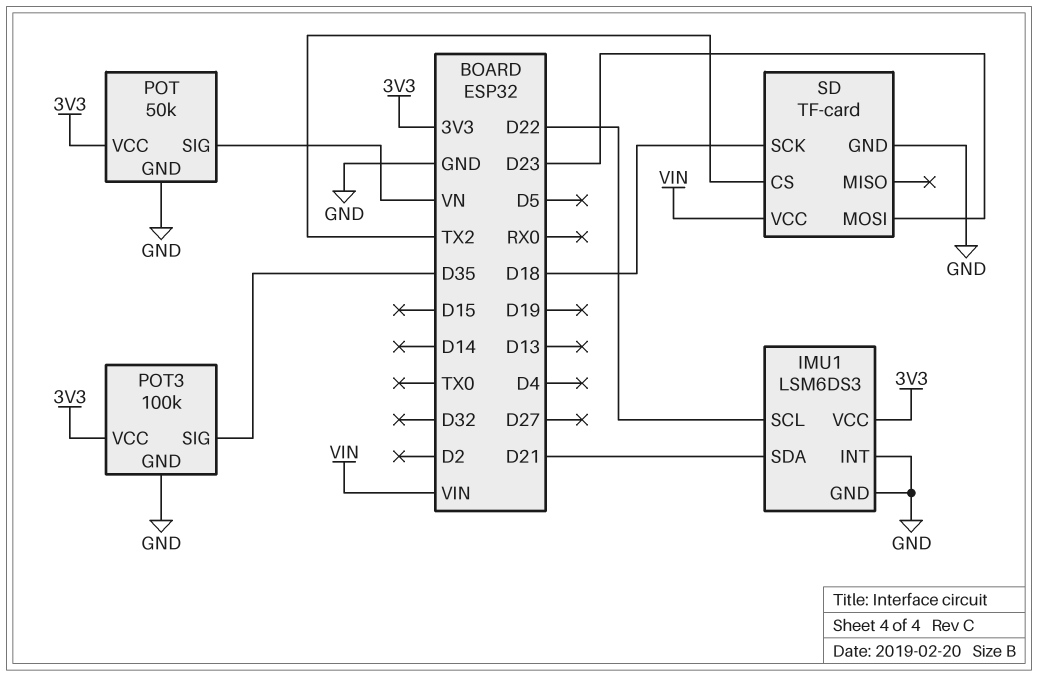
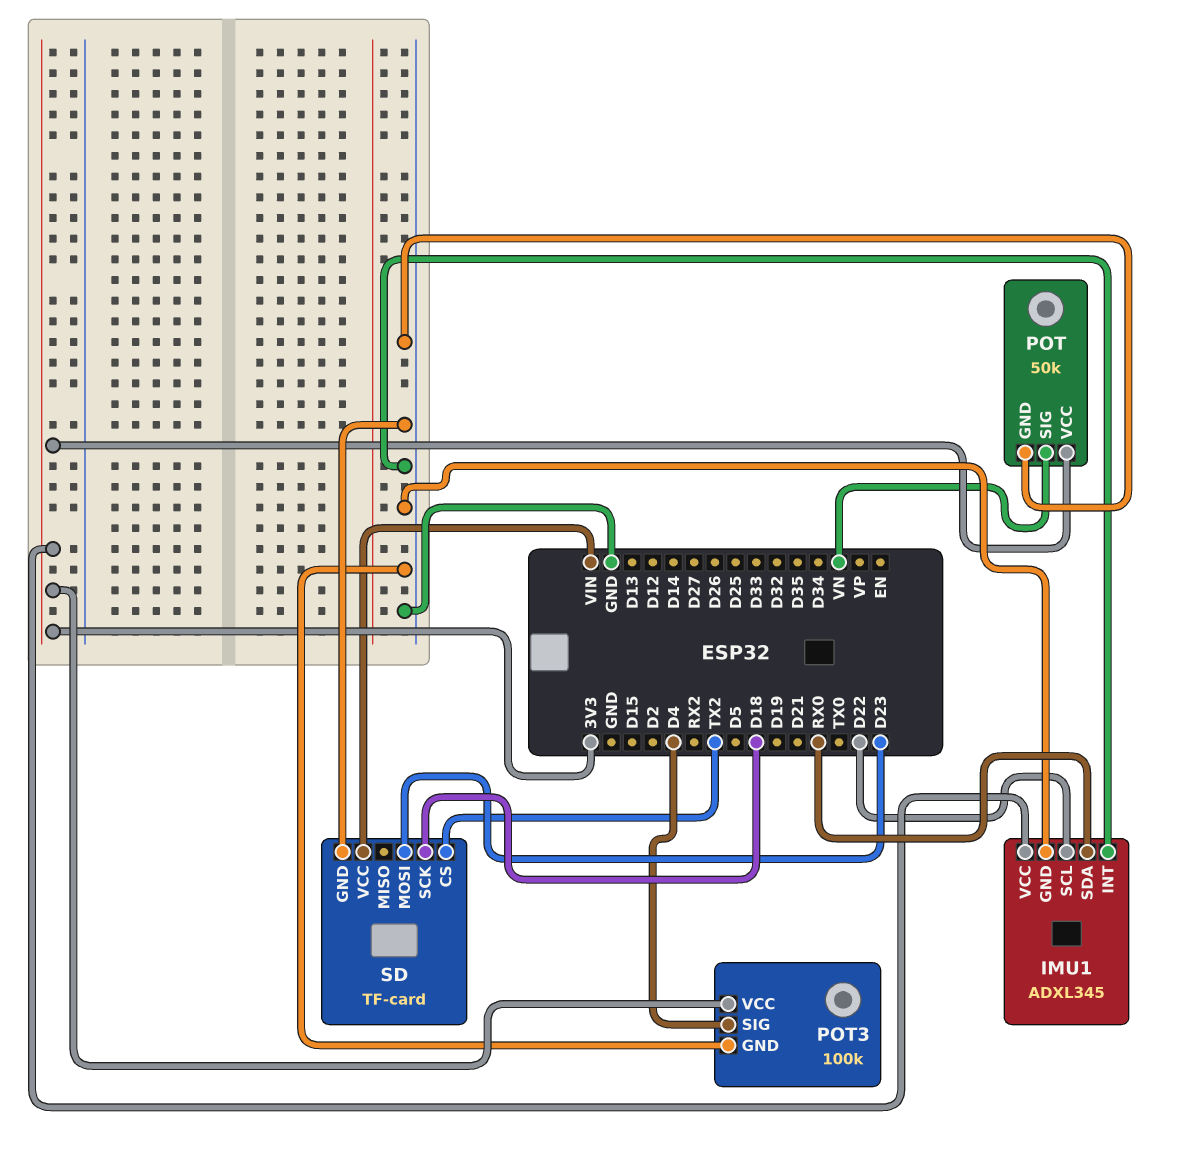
IMU1: LSM6DS3 -> ADXL345
IMU1 pin SDA: D21 -> RX0
POT3 pin SIG: D35 -> D4

